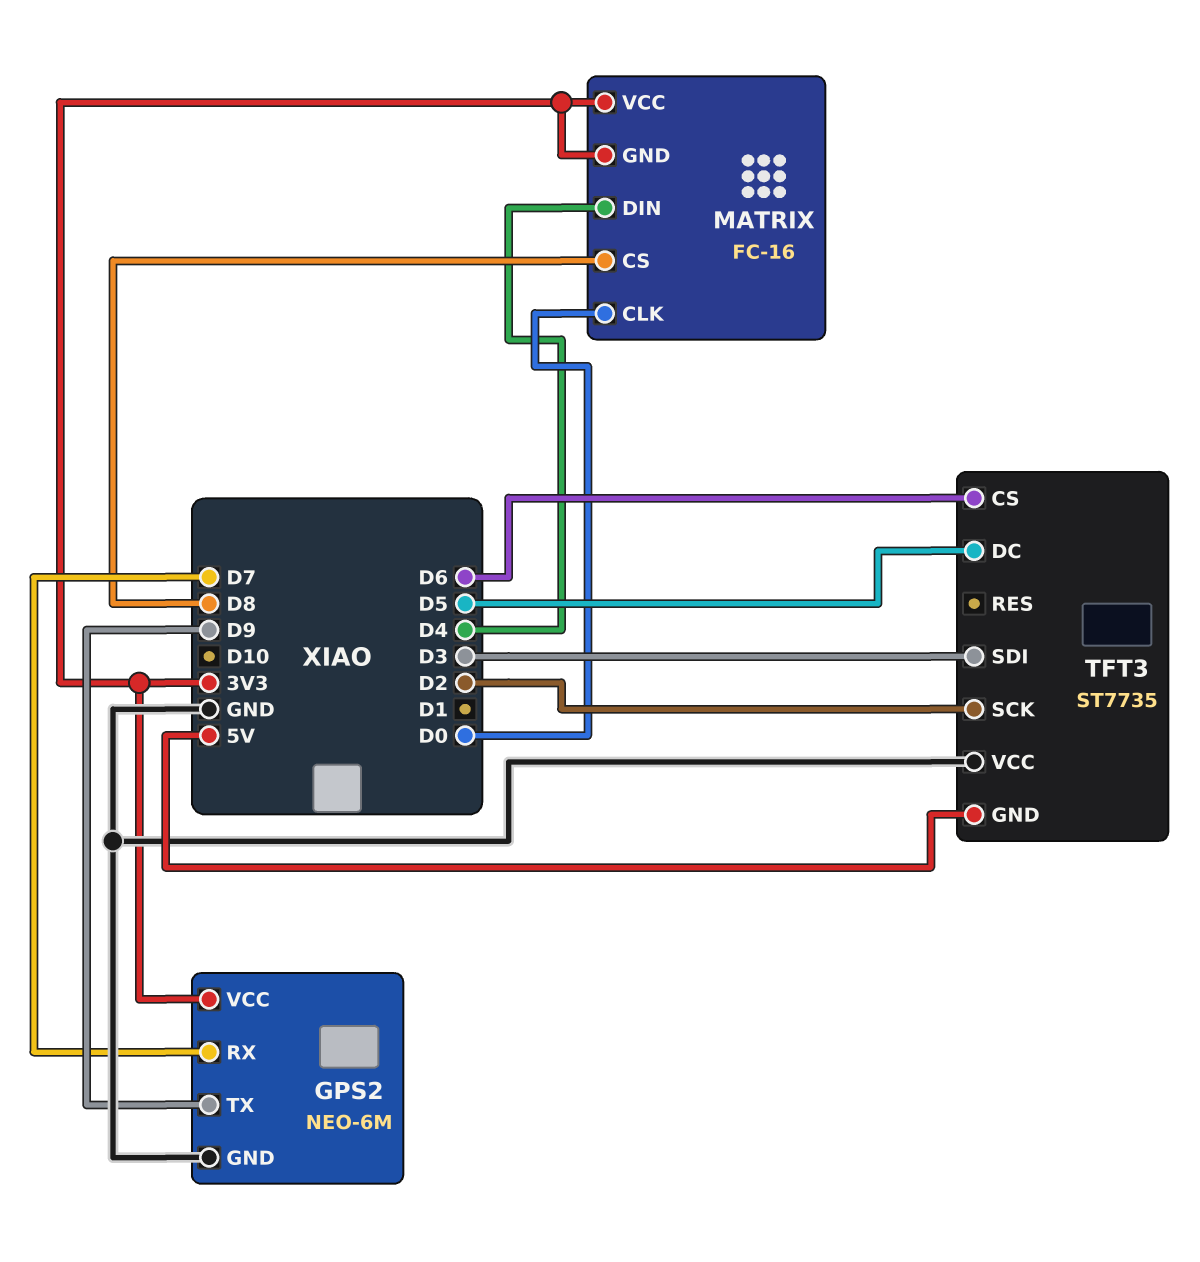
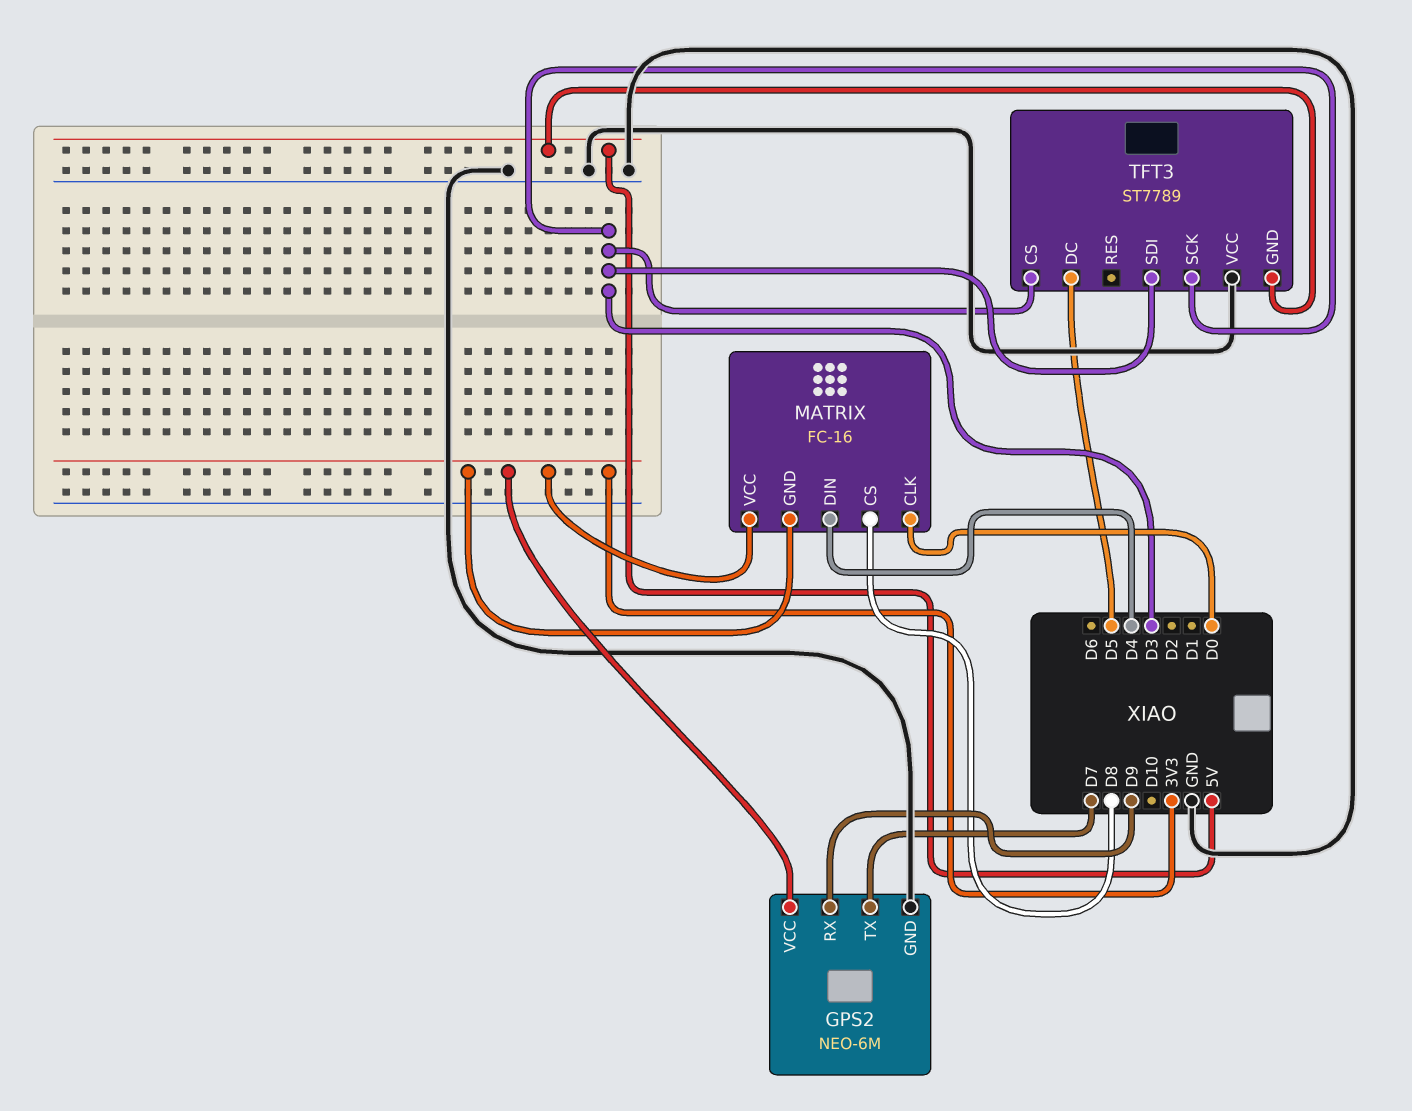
GPS2 pin RX: D7 -> D9
GPS2 pin TX: D9 -> D7
TFT3: ST7735 -> ST7789
TFT3 pin CS: D6 -> D3
TFT3 pin SCK: D2 -> D3

